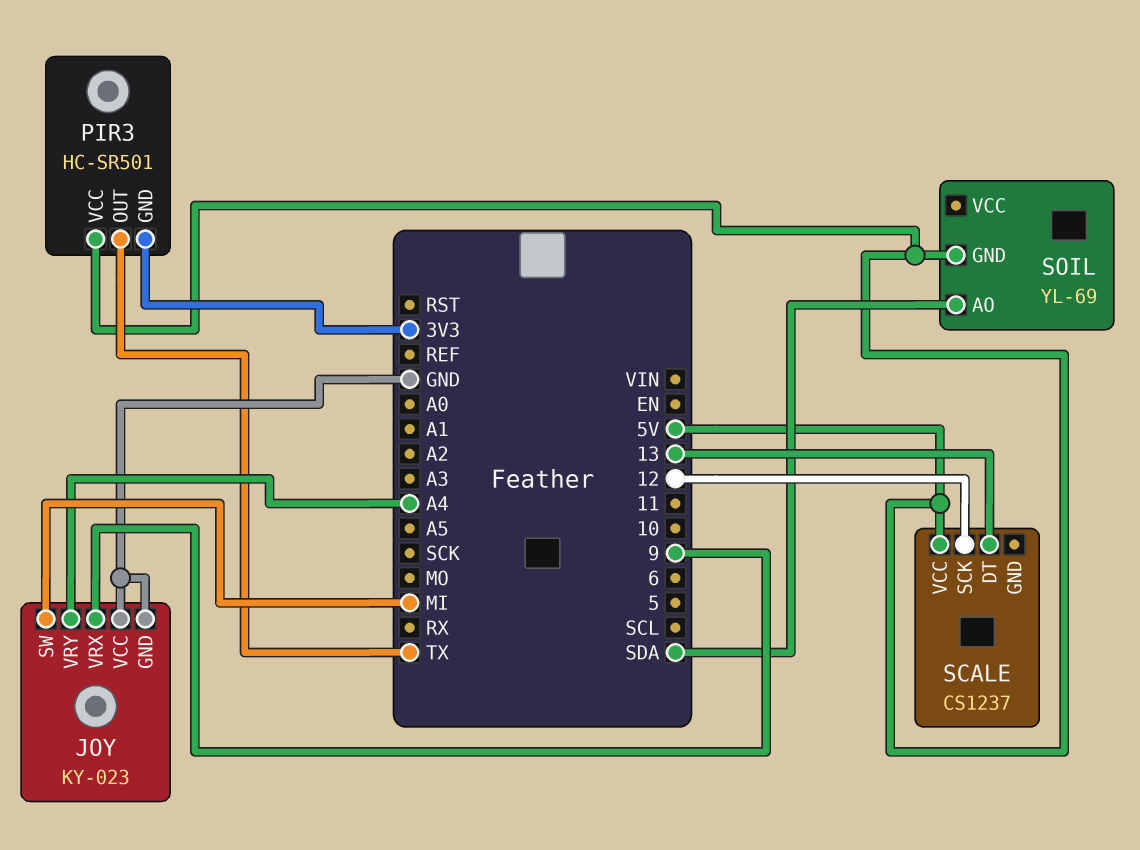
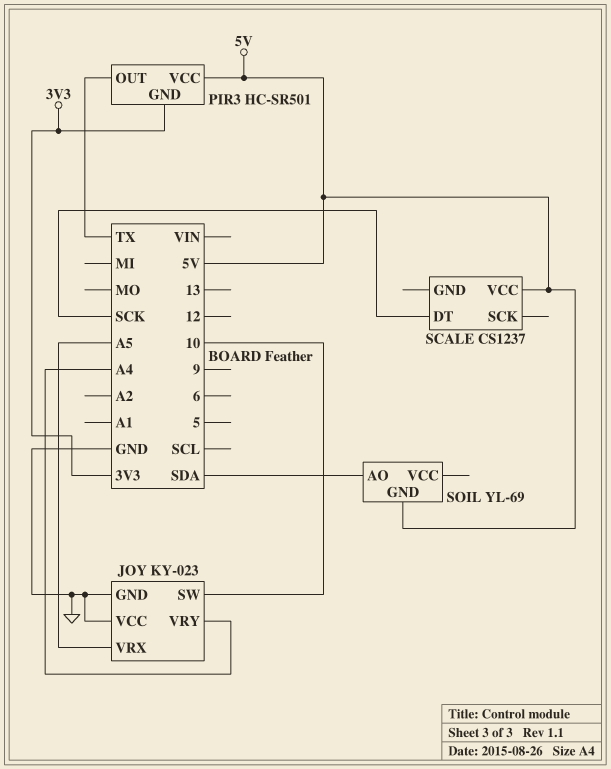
JOY pin SW: MI -> 10
JOY pin VRX: 9 -> A5
SCALE pin DT: 13 -> SCK
SCALE pin SCK: 12 -> none

